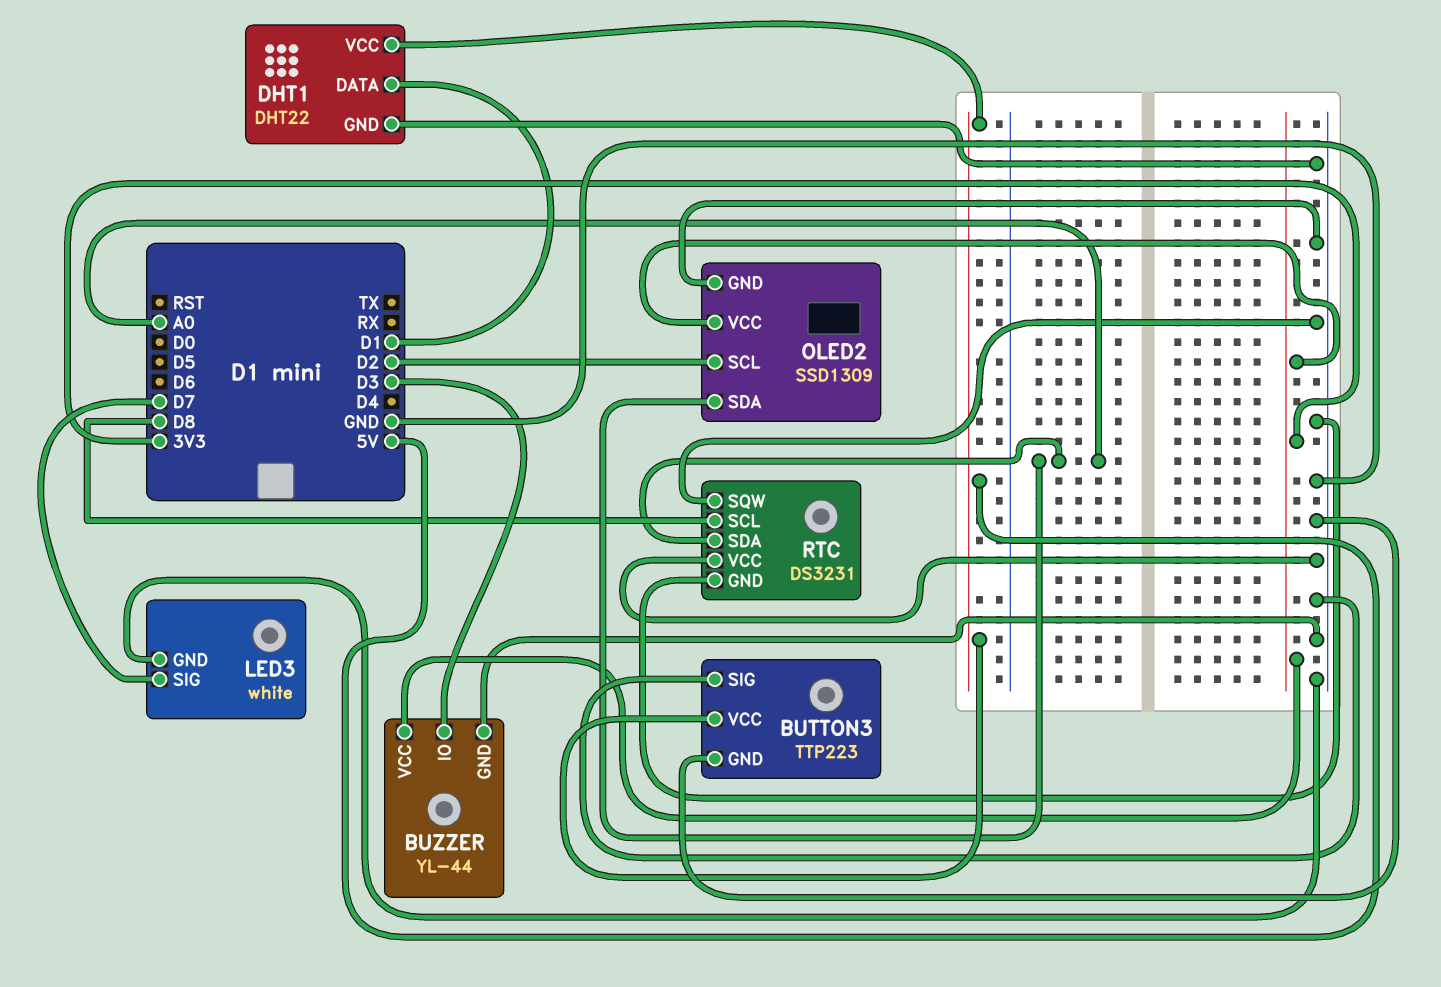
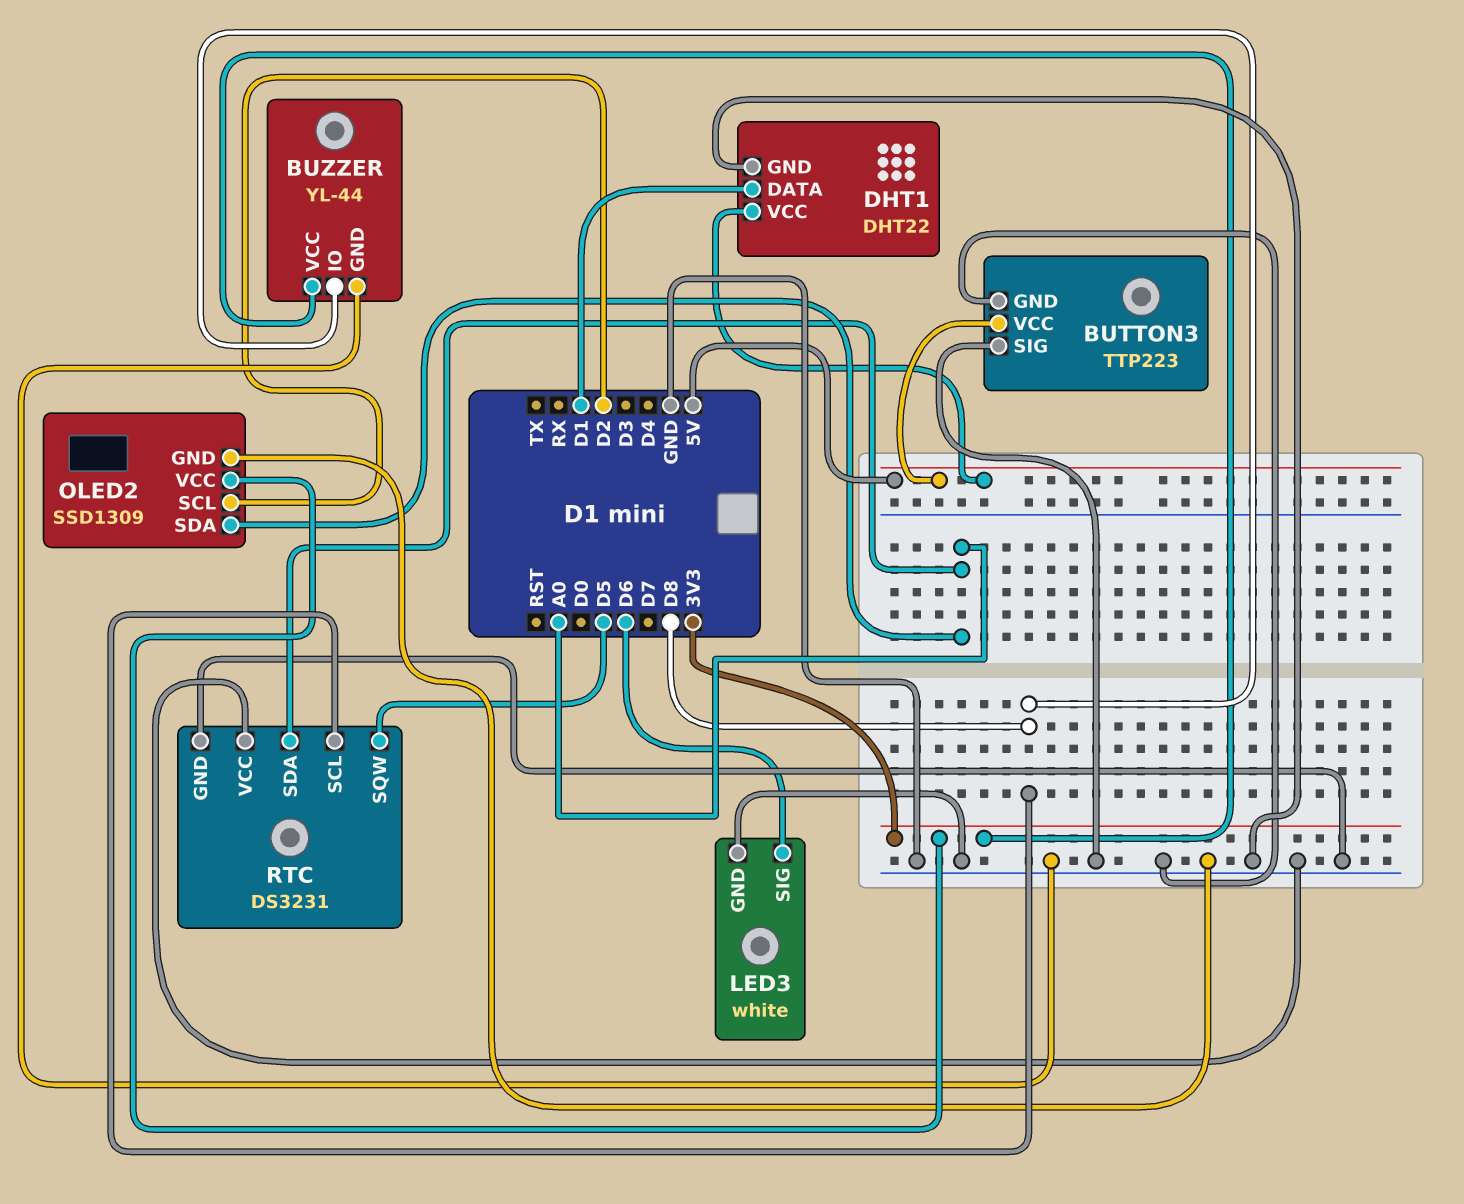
BUZZER pin IO: D3 -> D8
LED3 pin SIG: D7 -> D6
RTC pin SQW: GND -> D5

